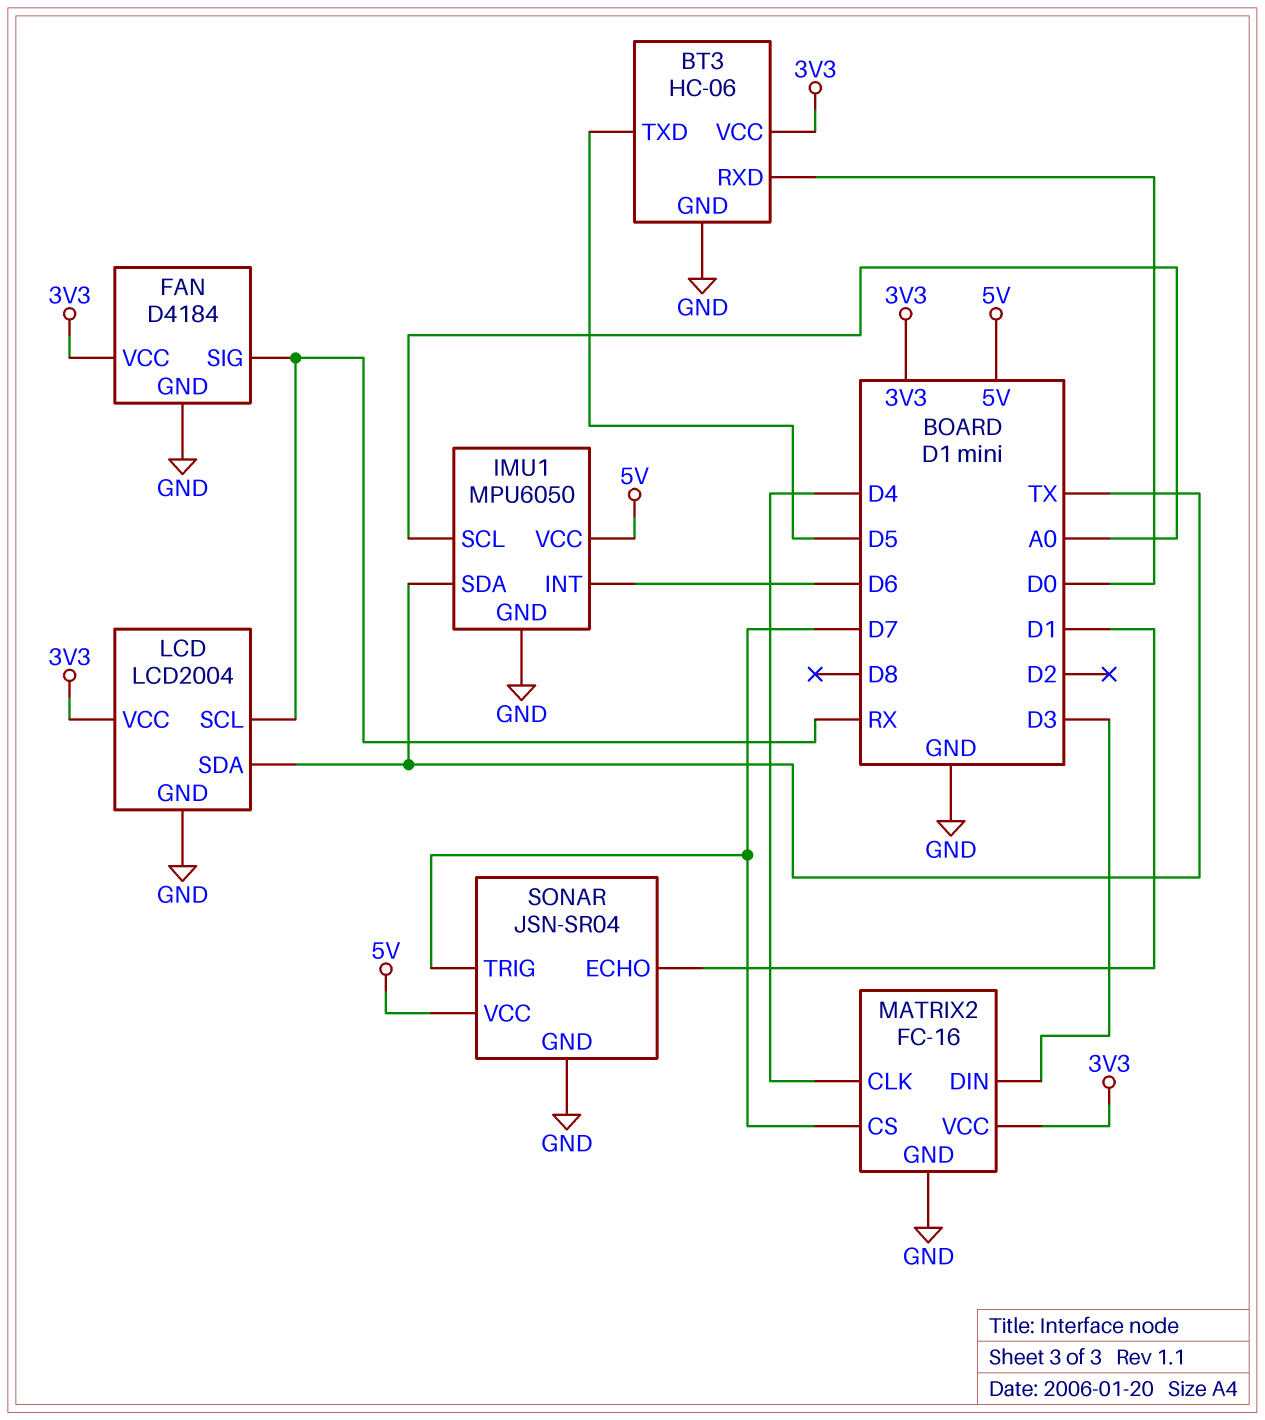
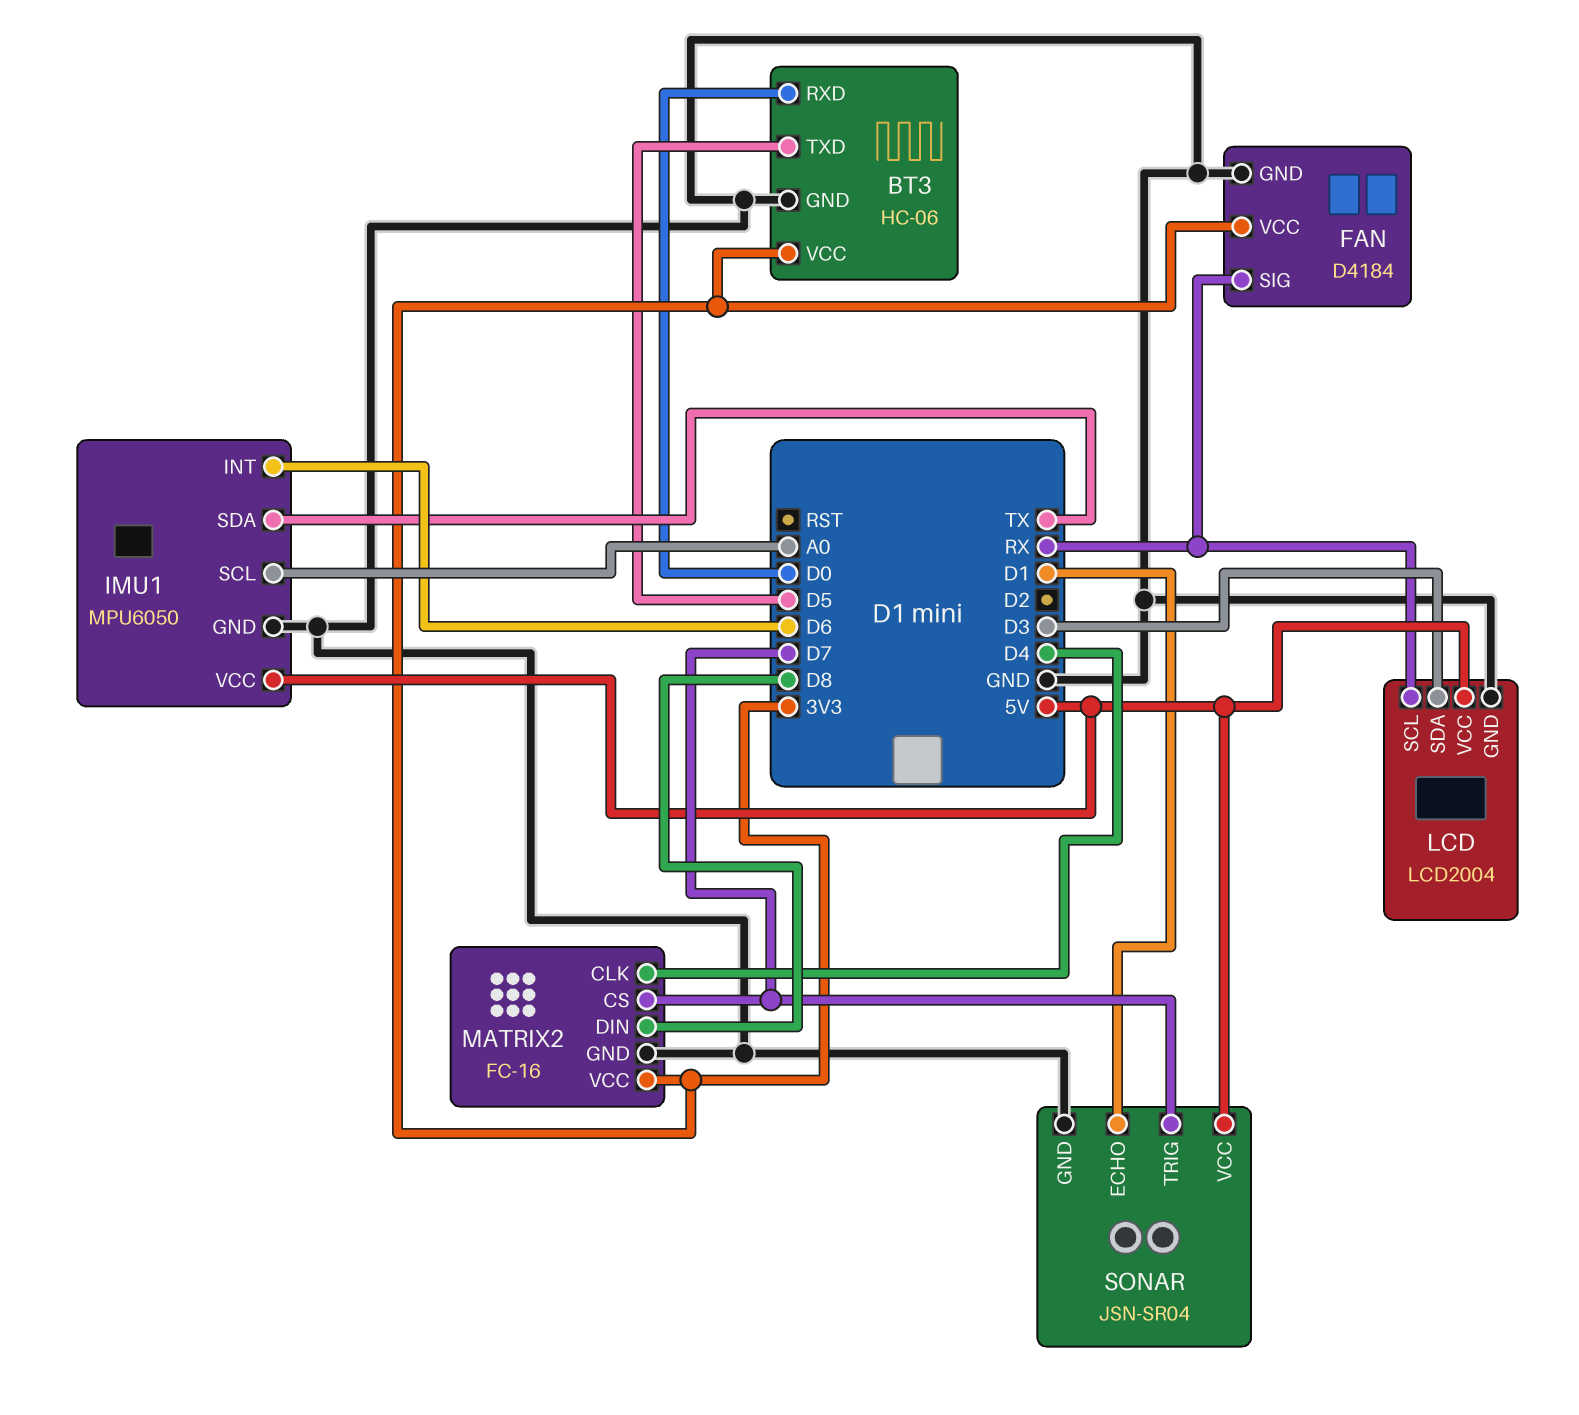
LCD pin SDA: TX -> D3
LCD pin VCC: 3V3 -> 5V
MATRIX2 pin DIN: D3 -> D8

